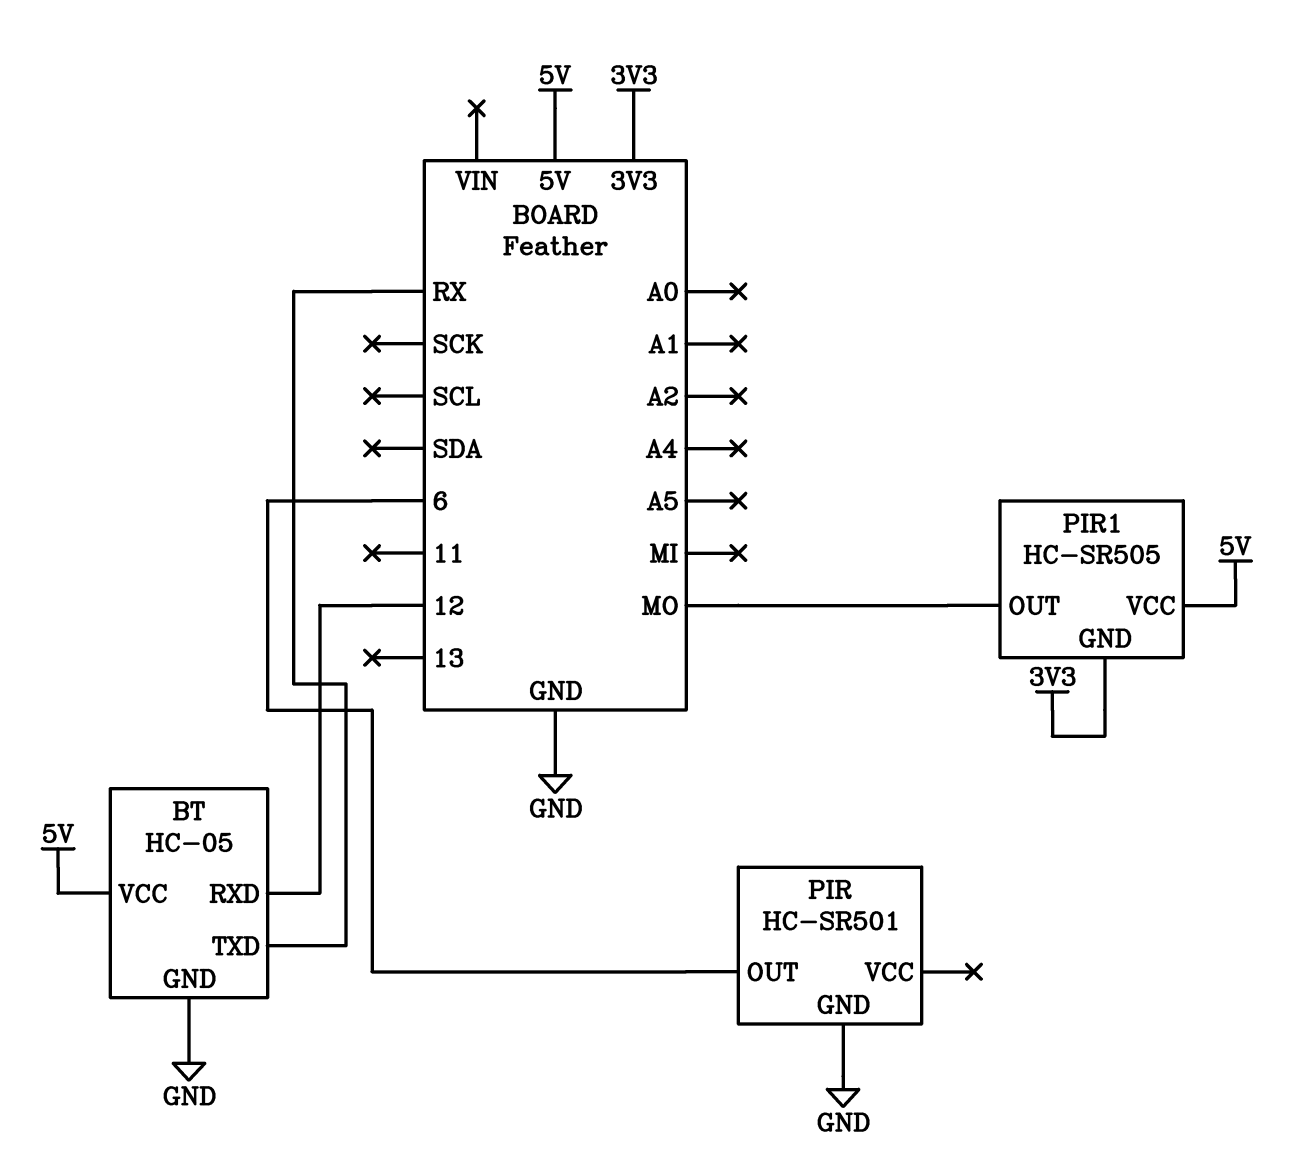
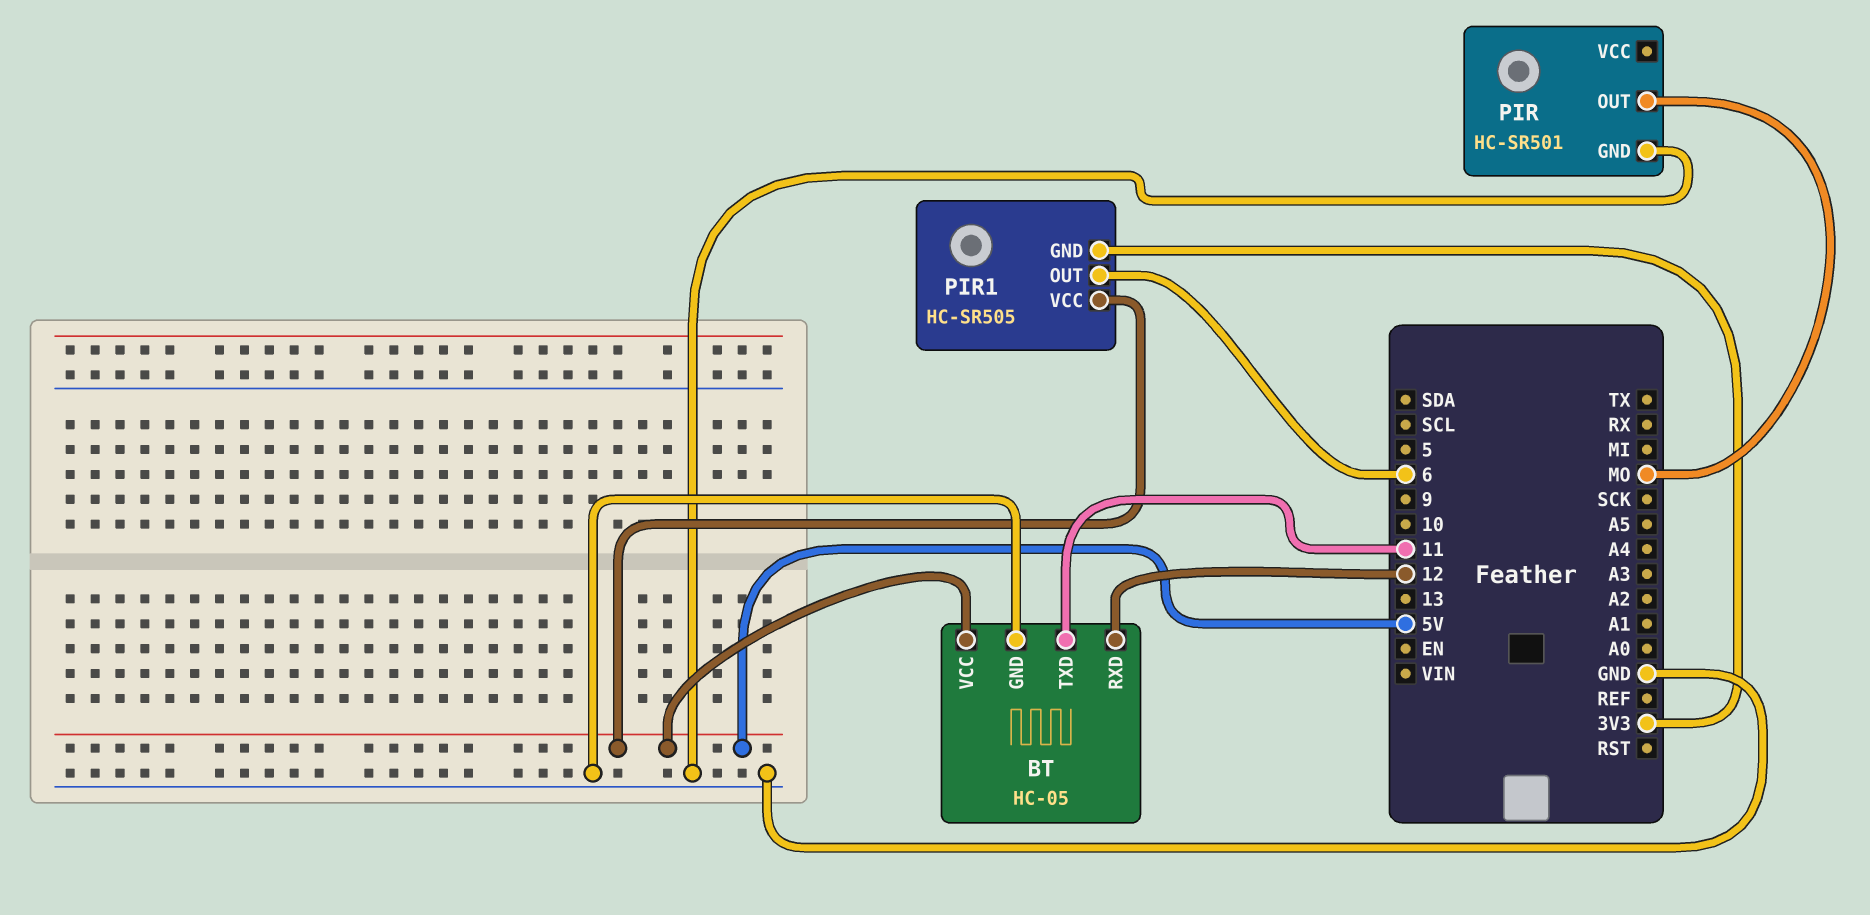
BT pin TXD: RX -> 11
PIR pin OUT: 6 -> MO
PIR1 pin OUT: MO -> 6

